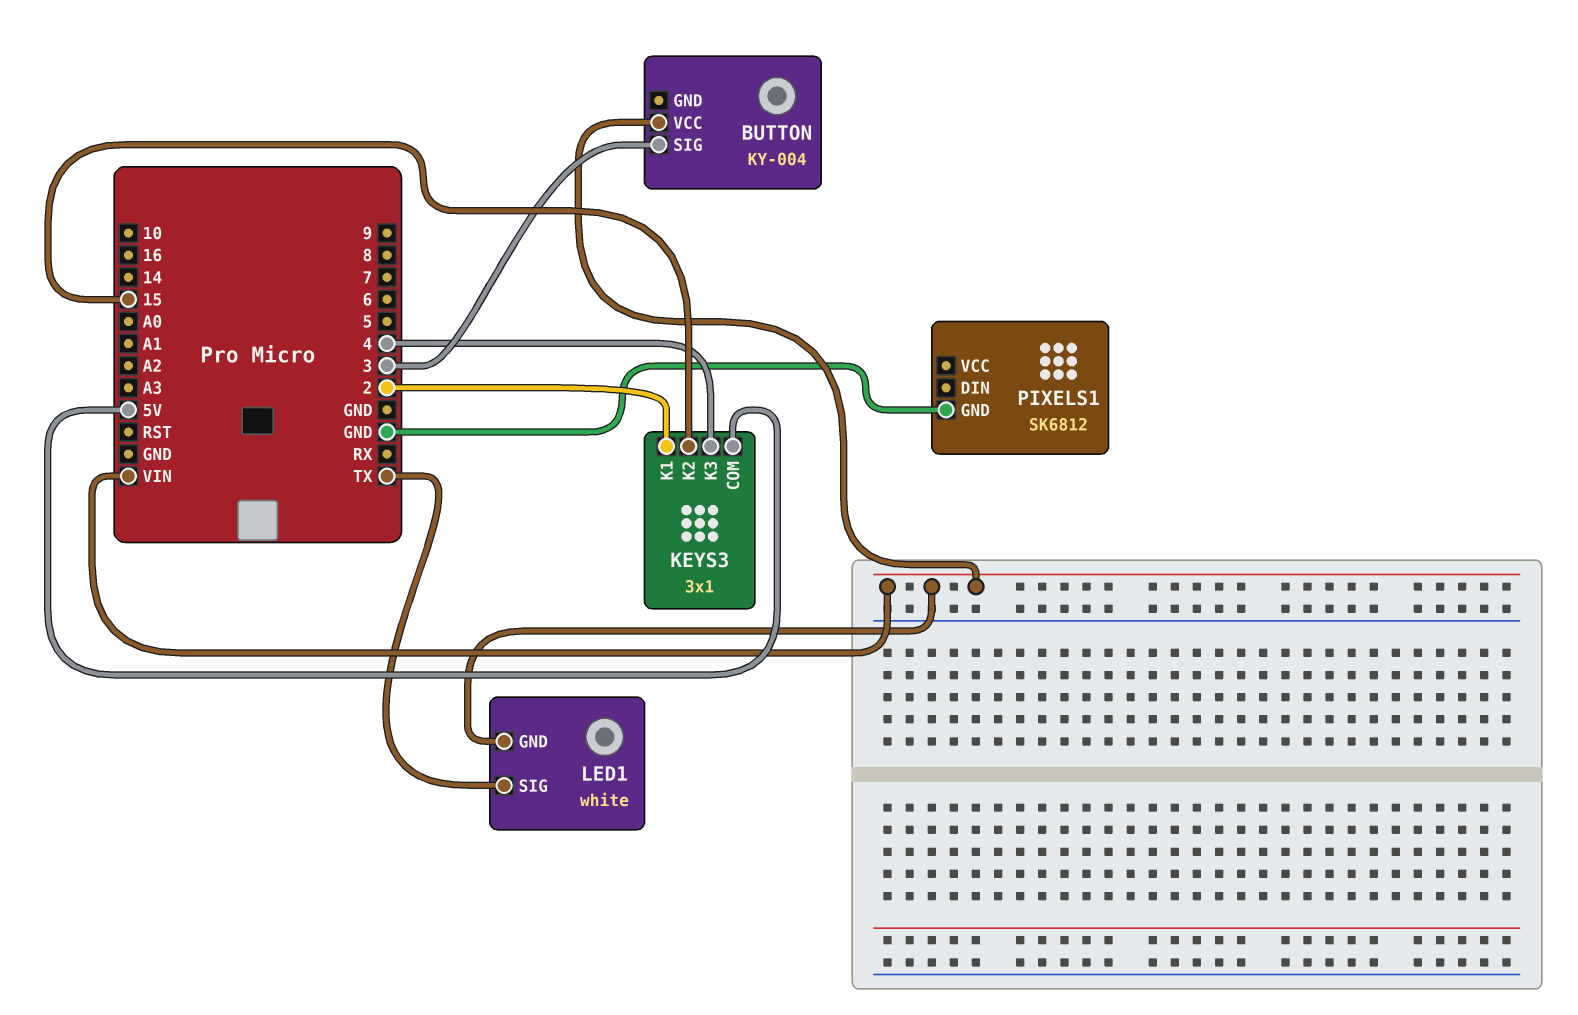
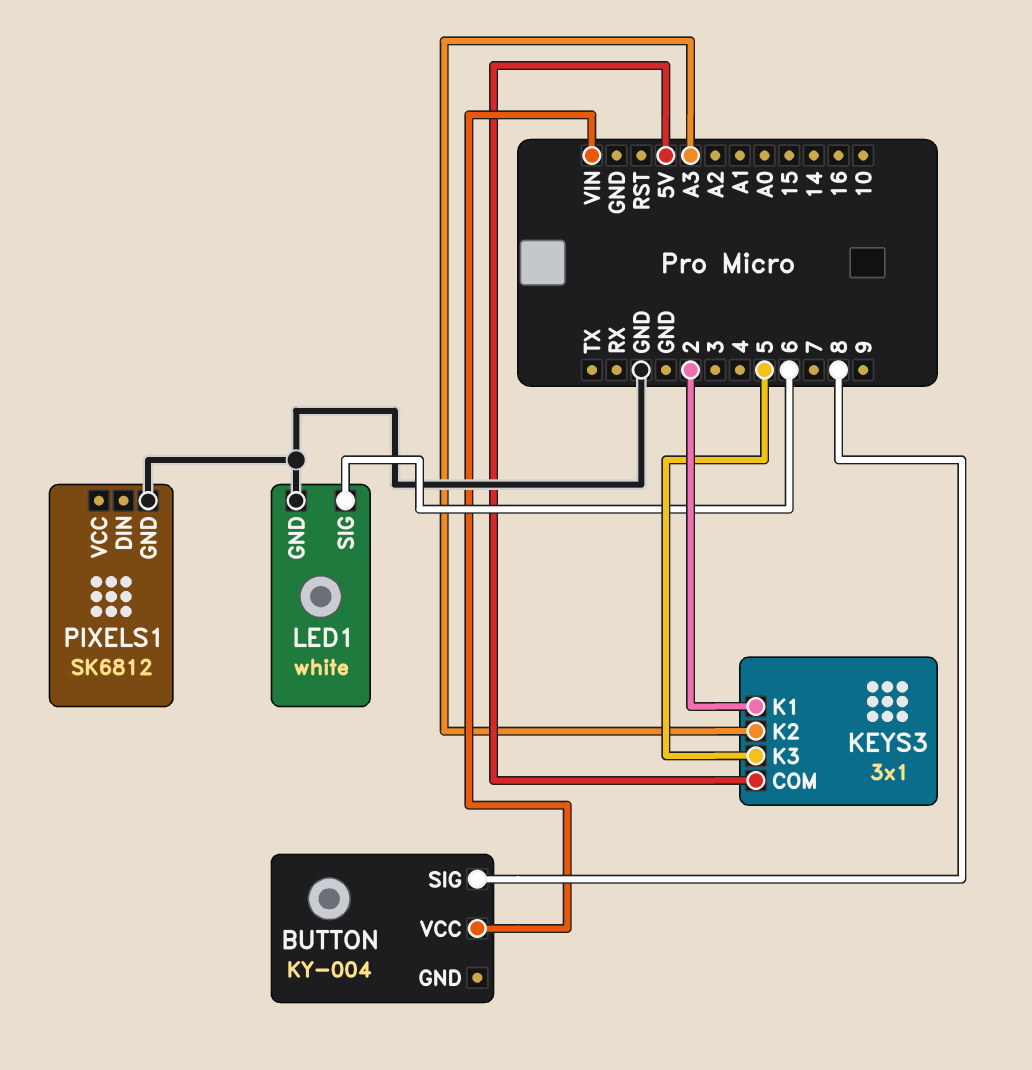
BUTTON pin SIG: 3 -> 8
KEYS3 pin K2: 15 -> A3
KEYS3 pin K3: 4 -> 5
LED1 pin GND: VIN -> GND
LED1 pin SIG: TX -> 6

